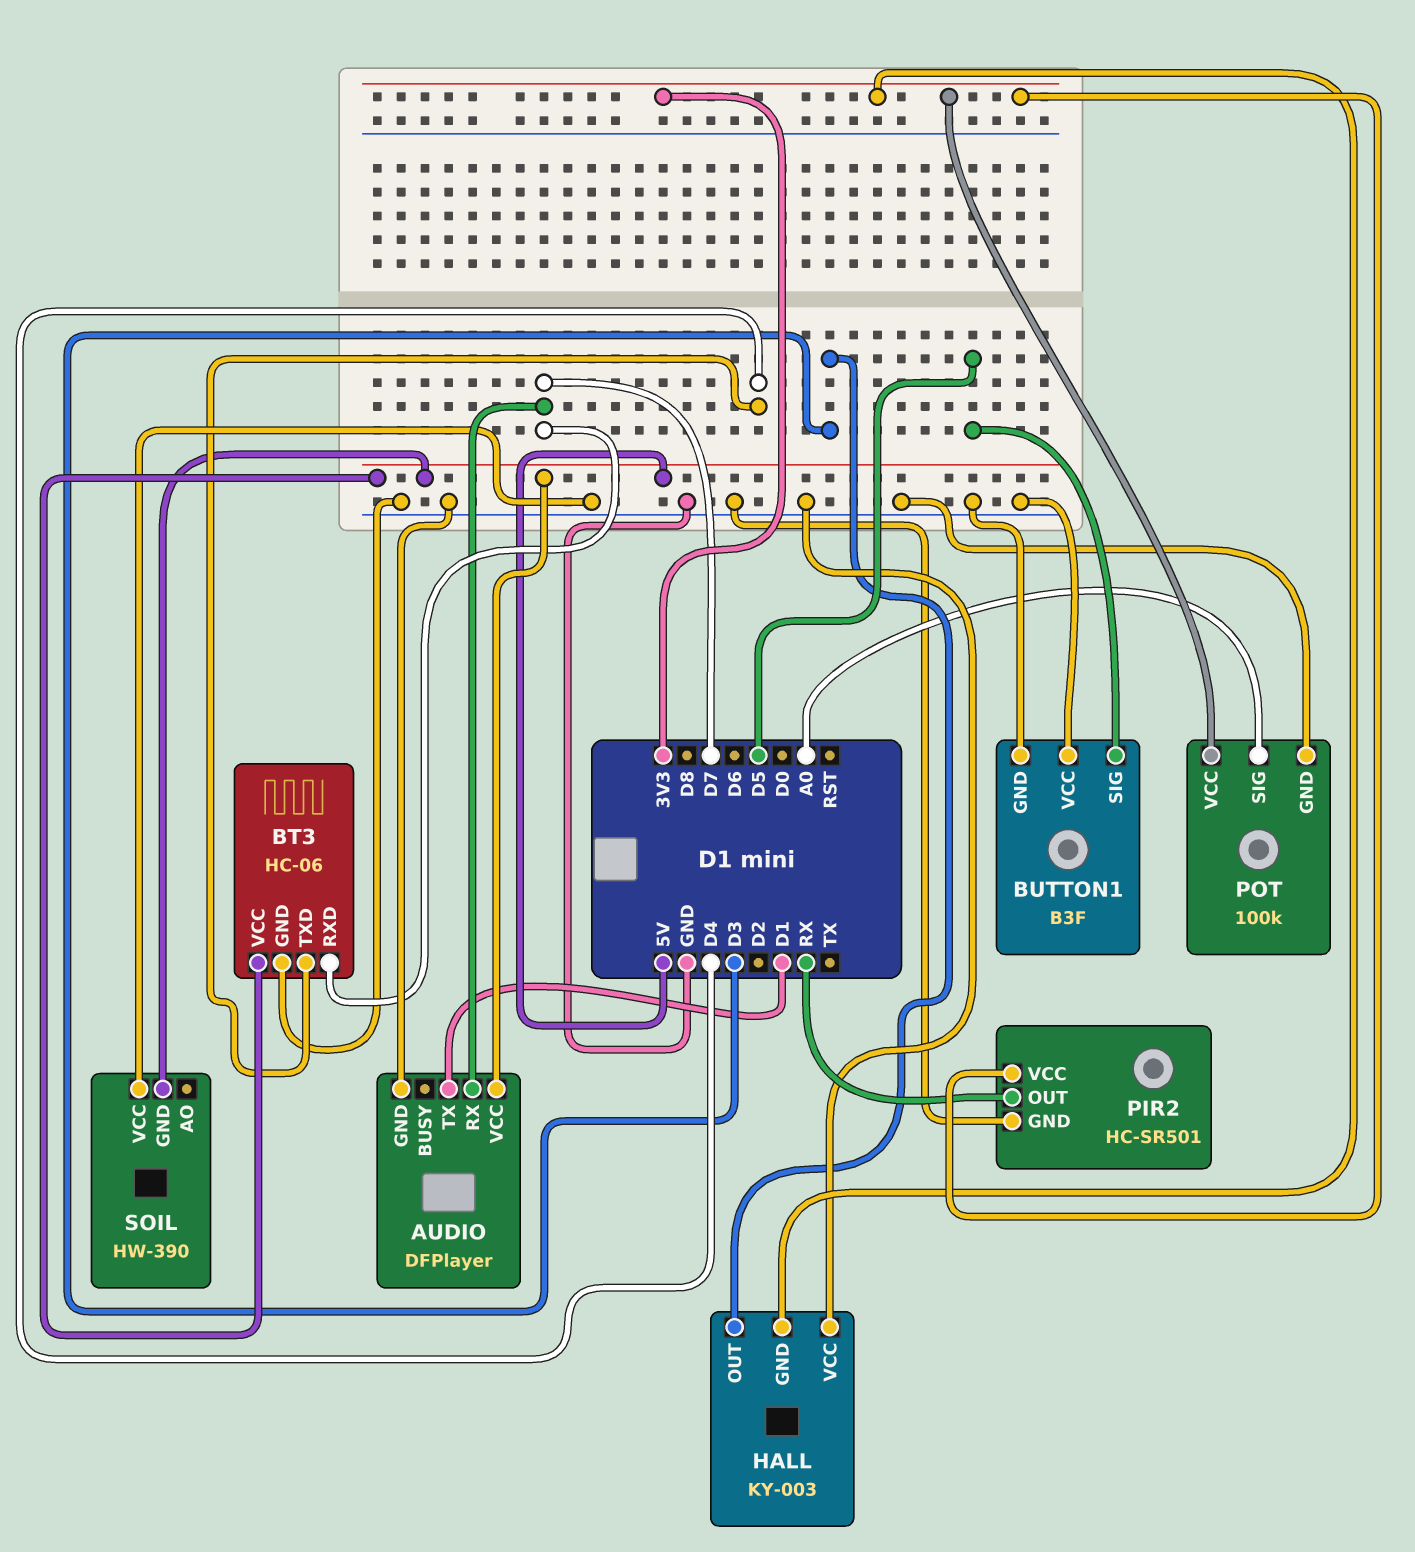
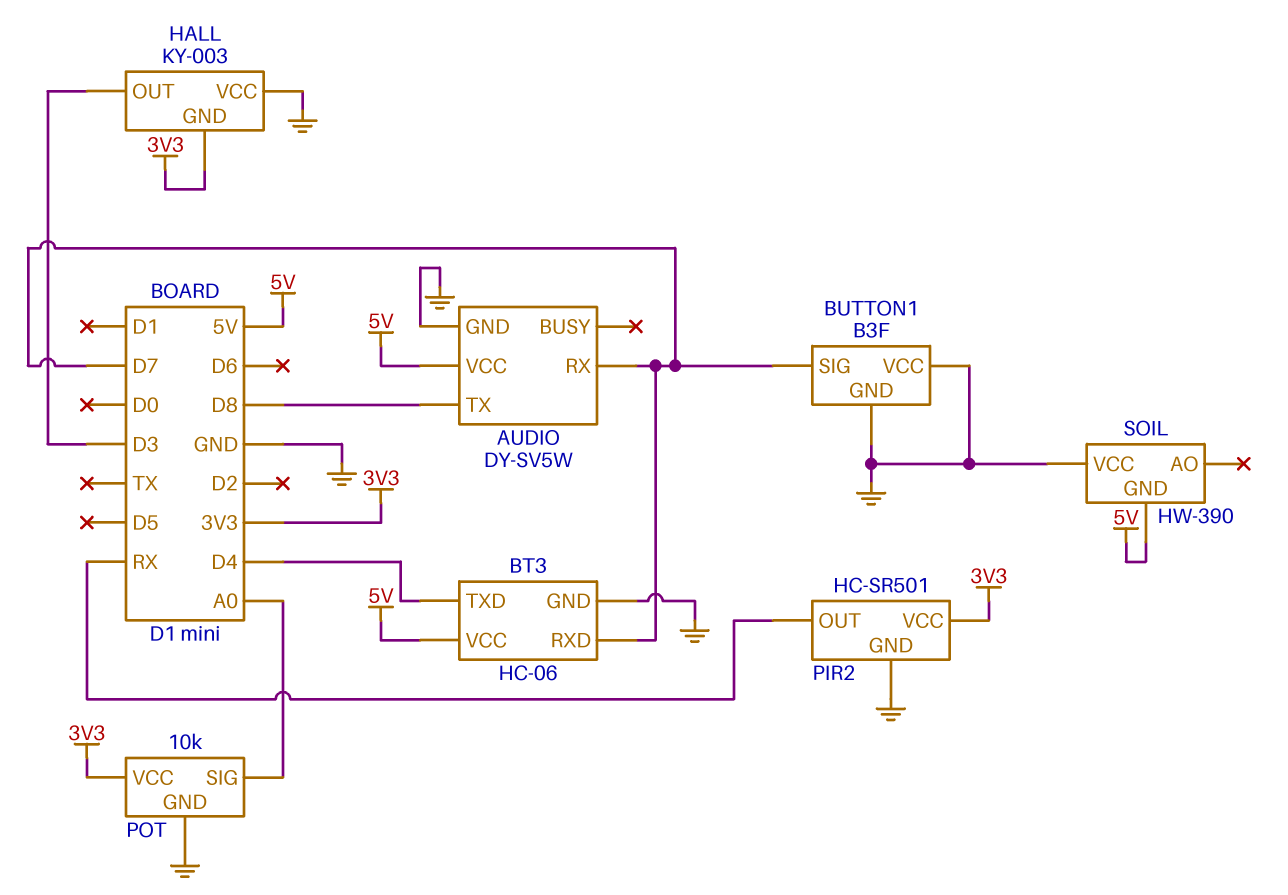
AUDIO: DFPlayer -> DY-SV5W
AUDIO pin TX: D1 -> D8
BUTTON1 pin SIG: D5 -> D7
POT: 100k -> 10k

